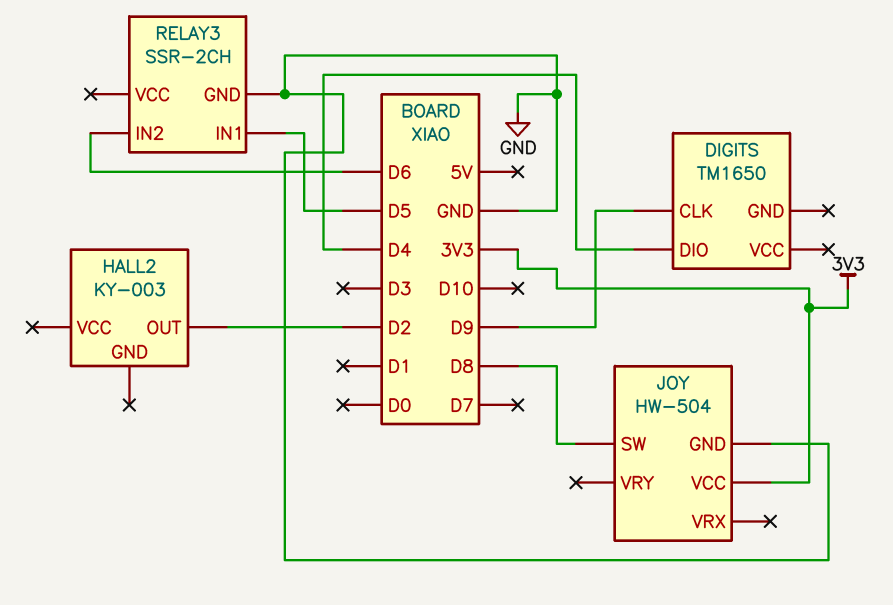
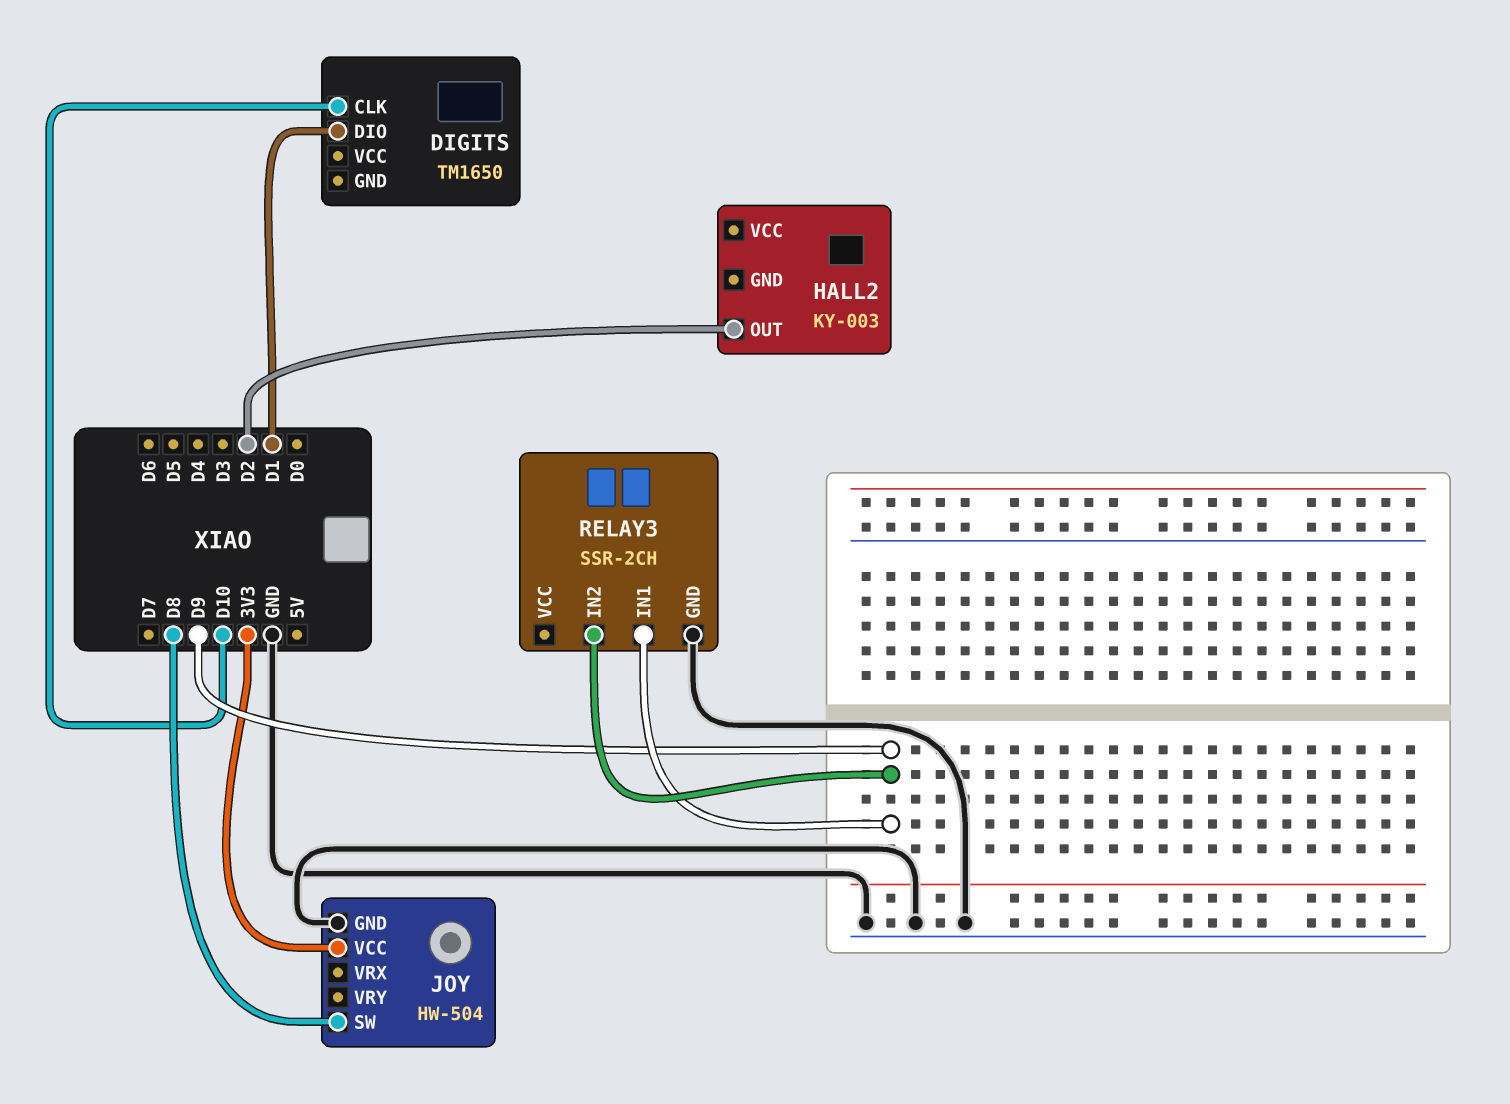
DIGITS pin CLK: D9 -> D10
DIGITS pin DIO: D4 -> D1
RELAY3 pin IN1: D5 -> D9
RELAY3 pin IN2: D6 -> D9

